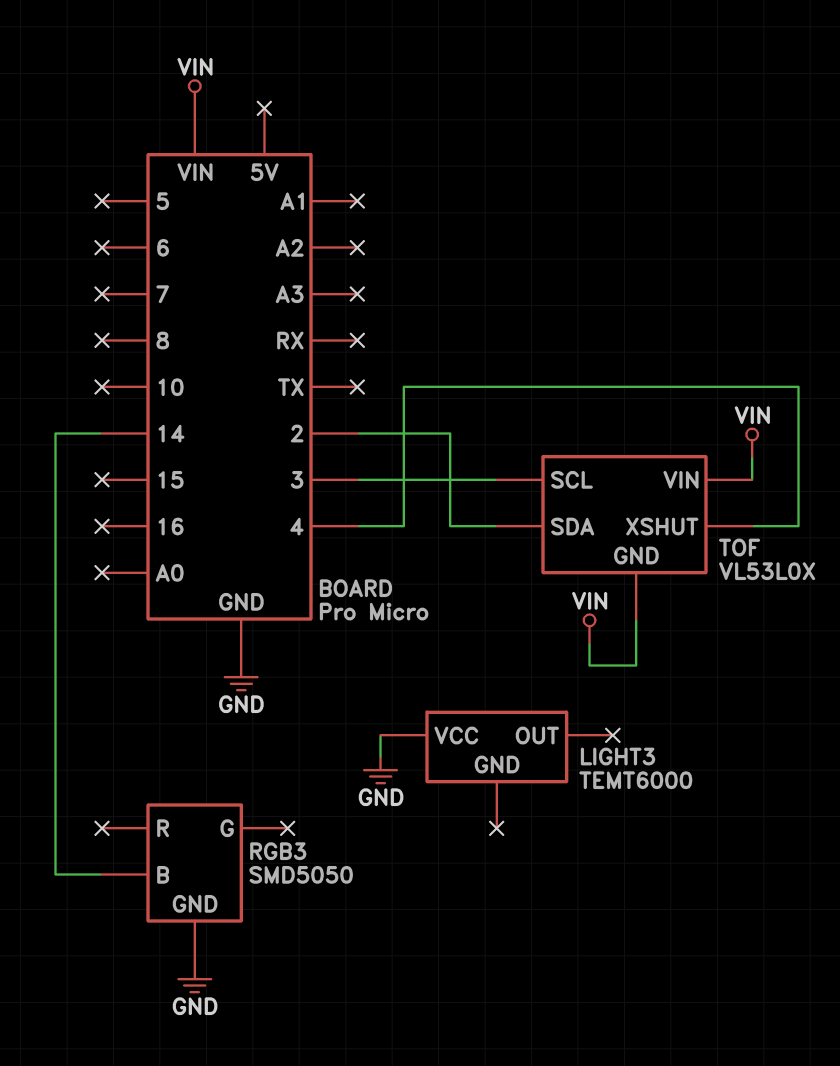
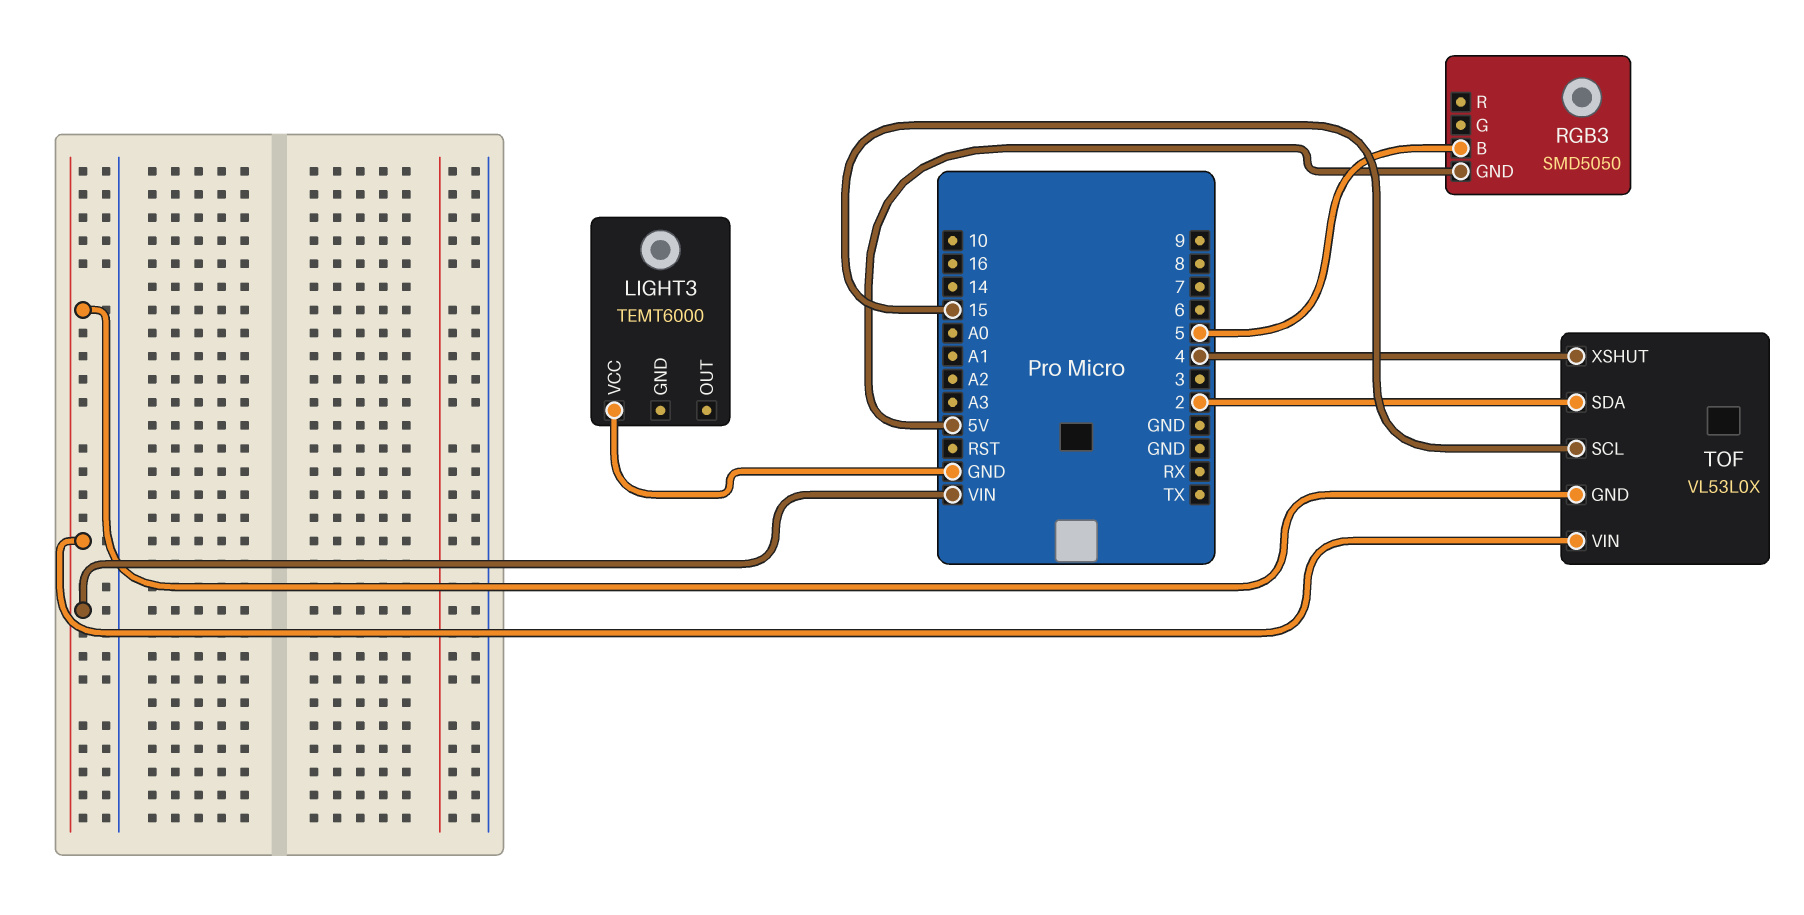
RGB3 pin B: 14 -> 5
RGB3 pin GND: GND -> 5V
TOF pin SCL: 3 -> 15

